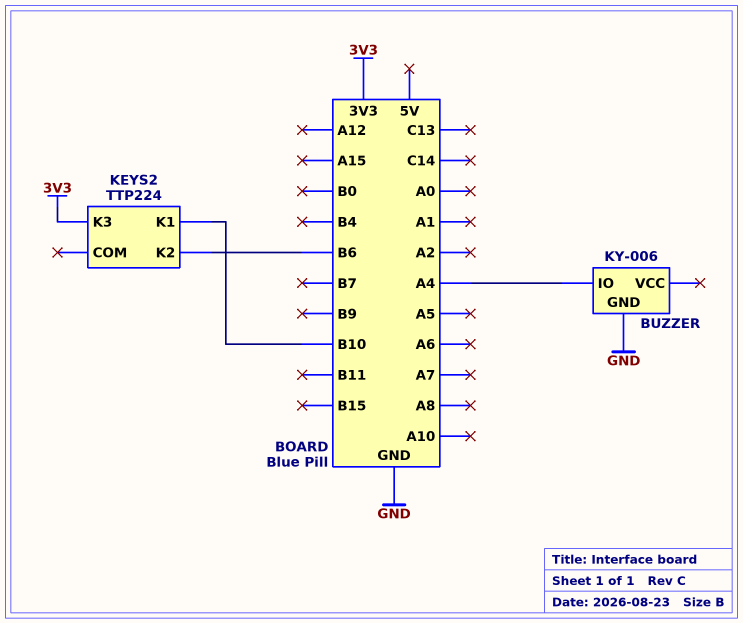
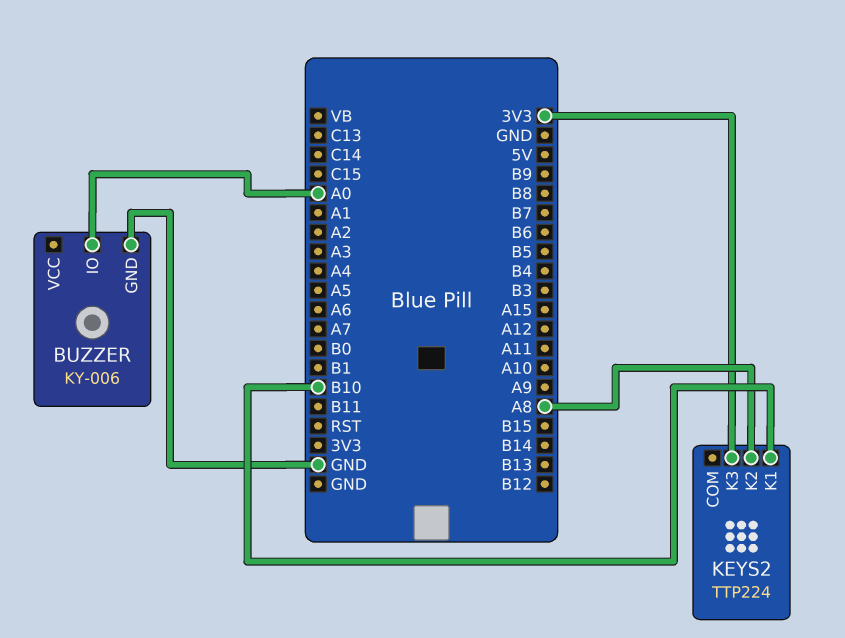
BUZZER pin IO: A4 -> A0
KEYS2 pin K2: B6 -> A8

